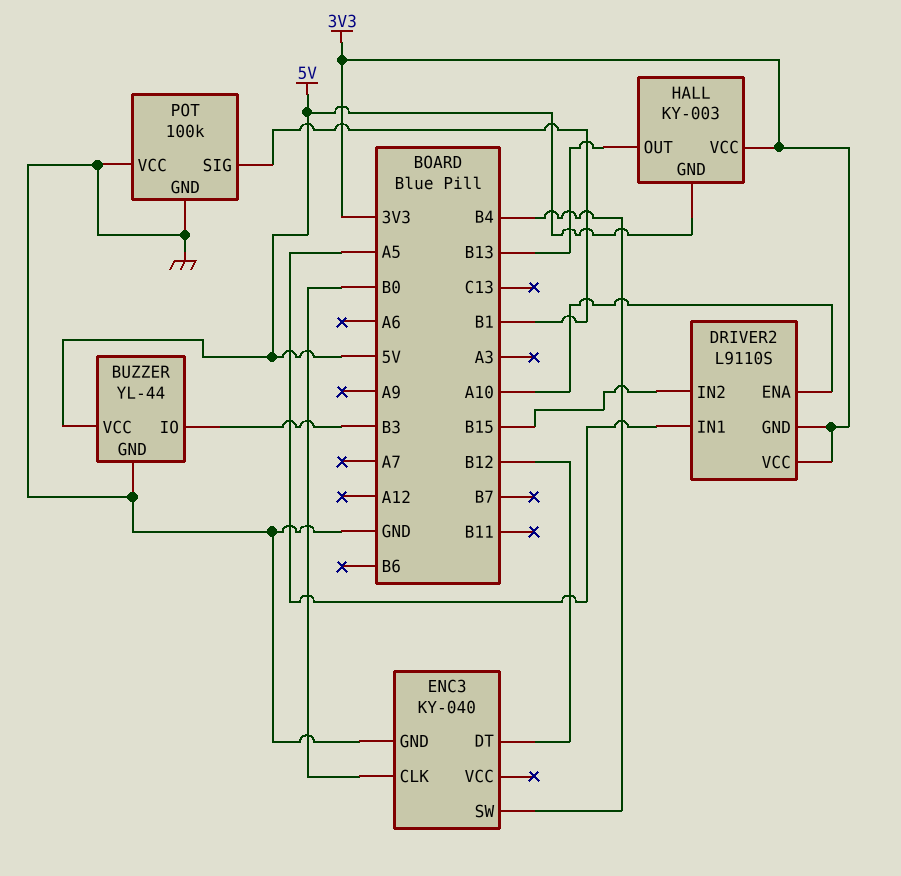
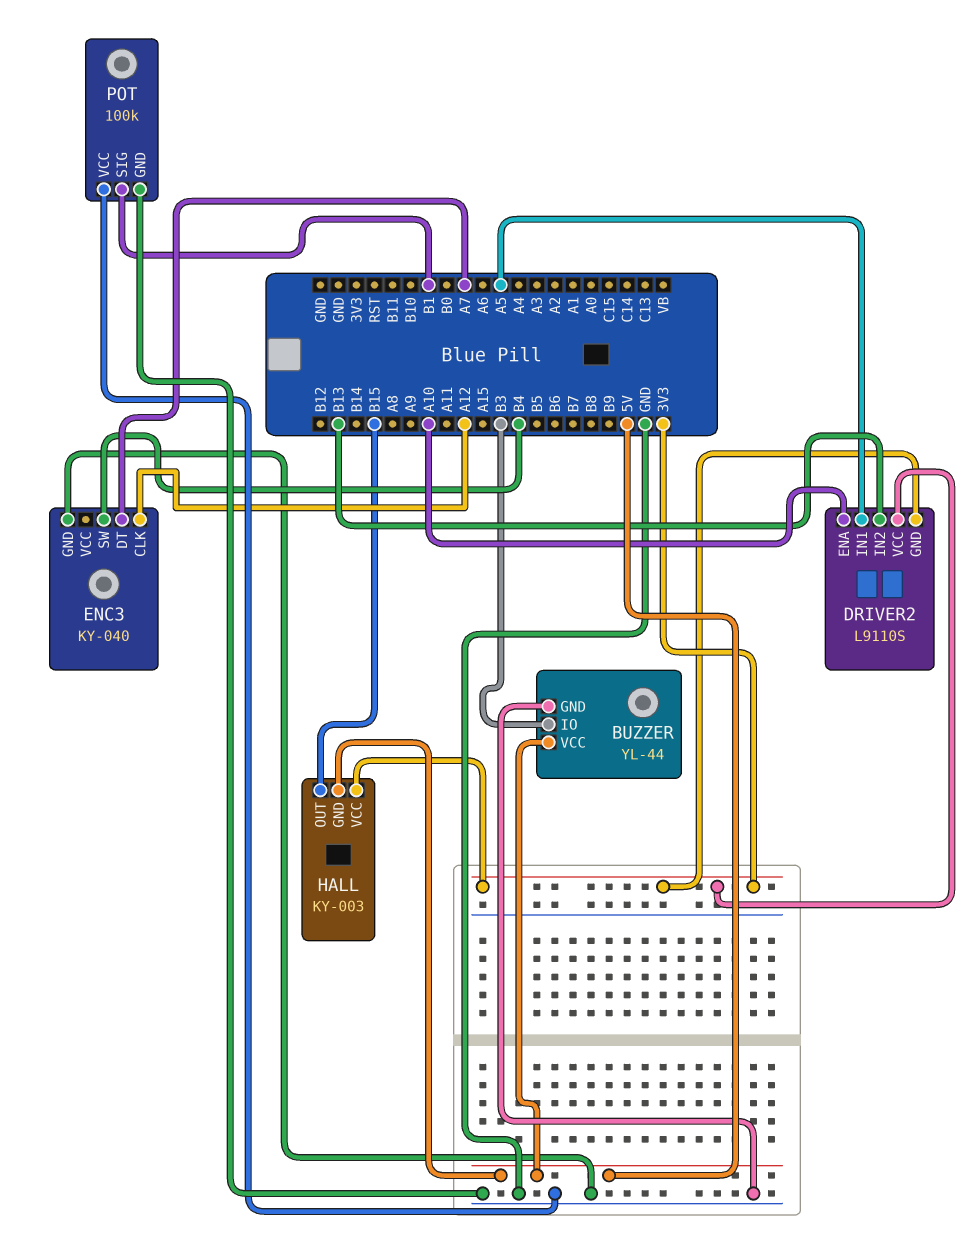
DRIVER2 pin IN2: B15 -> B13
ENC3 pin CLK: B0 -> A12
ENC3 pin DT: B12 -> A7
HALL pin OUT: B13 -> B15

